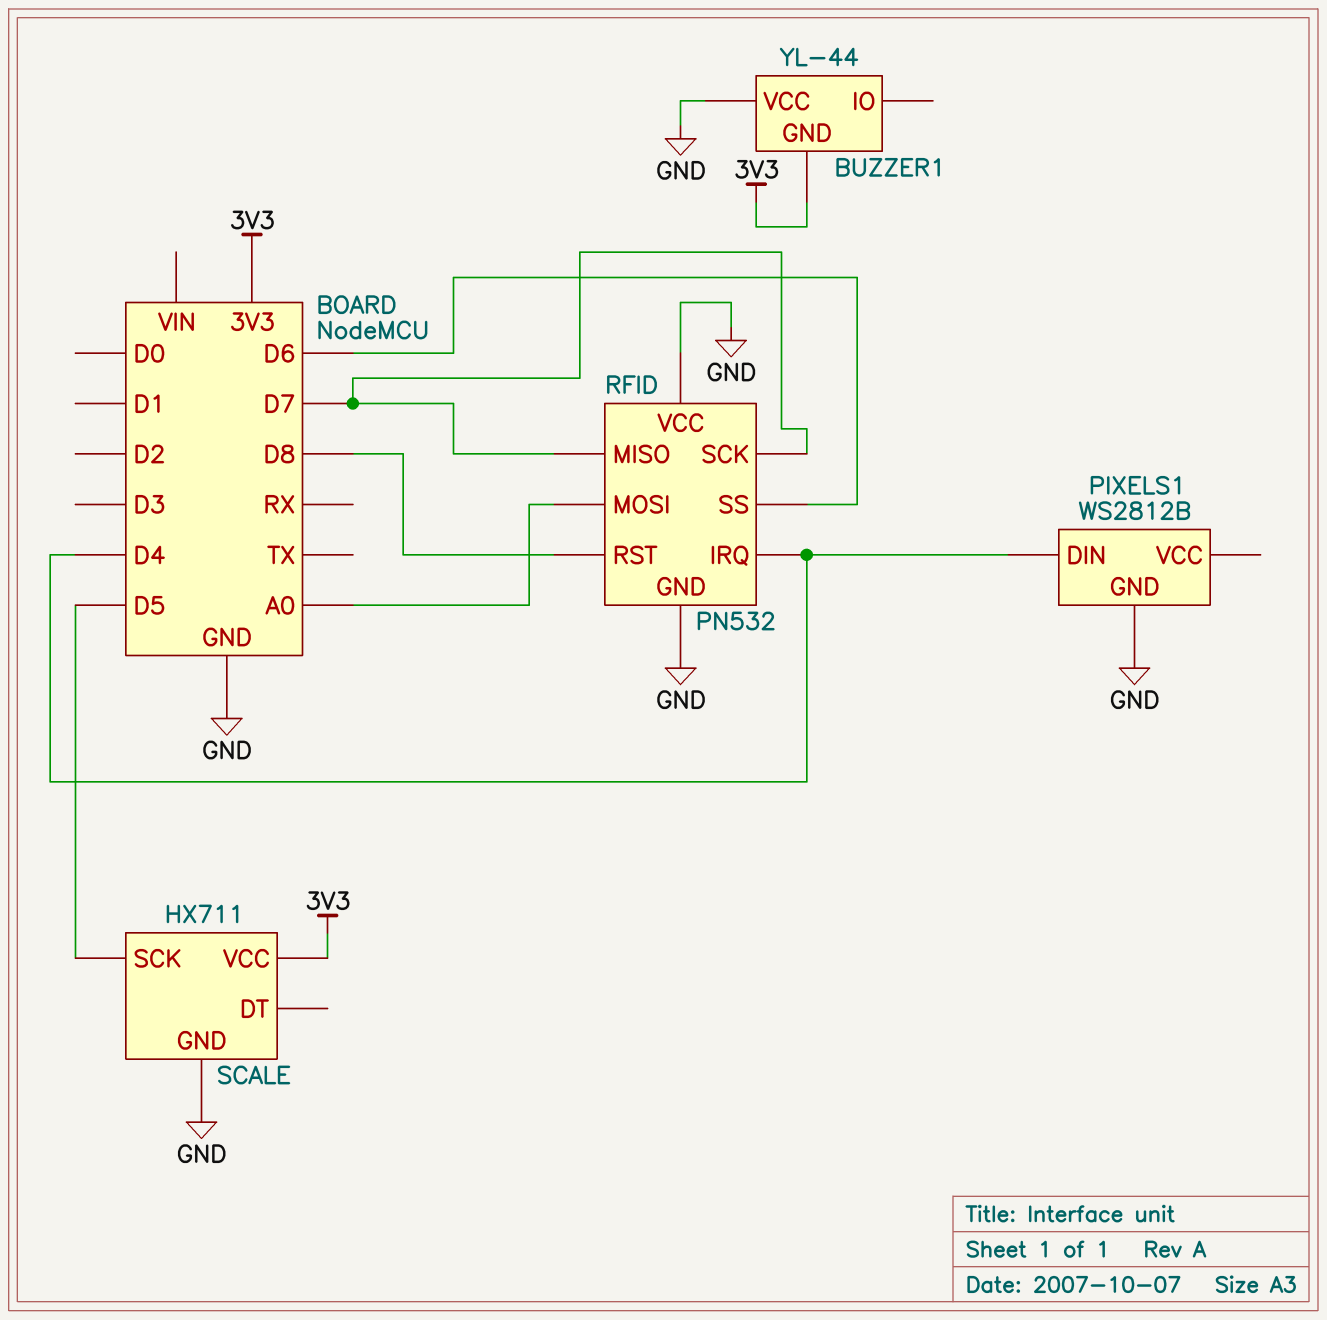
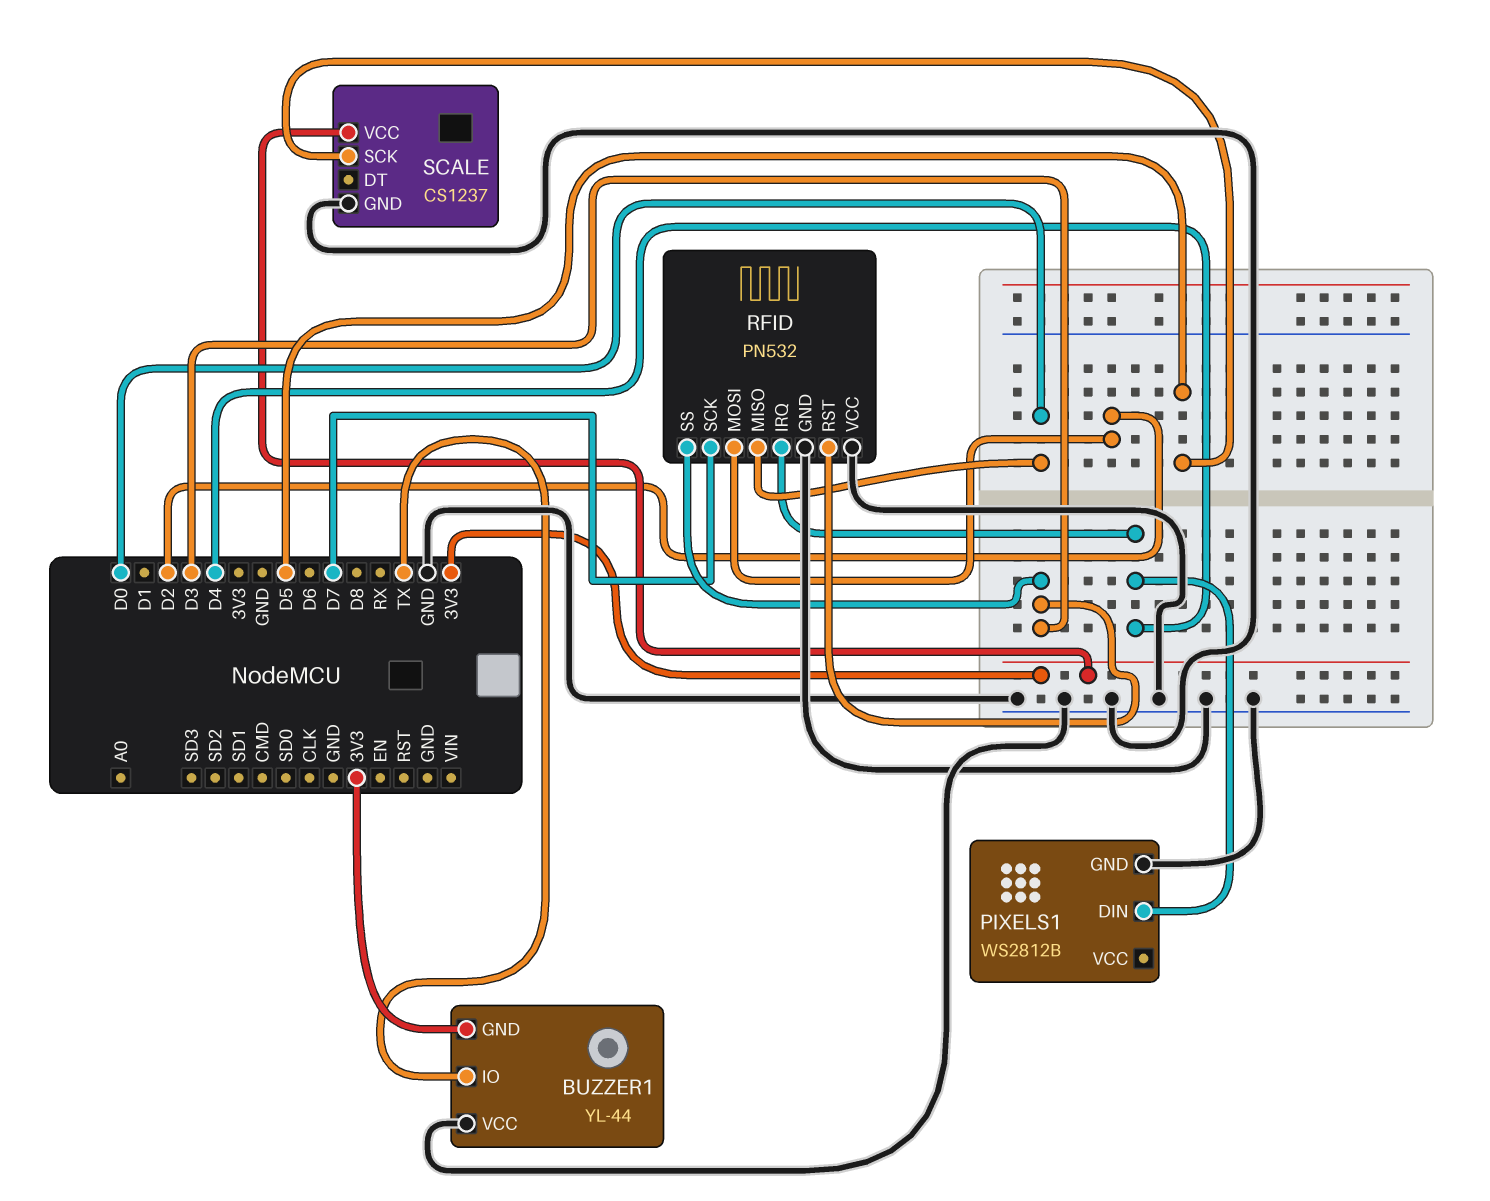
BUZZER1 pin IO: none -> TX
RFID pin MISO: D7 -> D0
RFID pin MOSI: A0 -> D2
RFID pin RST: D8 -> D3
RFID pin SS: D6 -> D3
SCALE: HX711 -> CS1237

